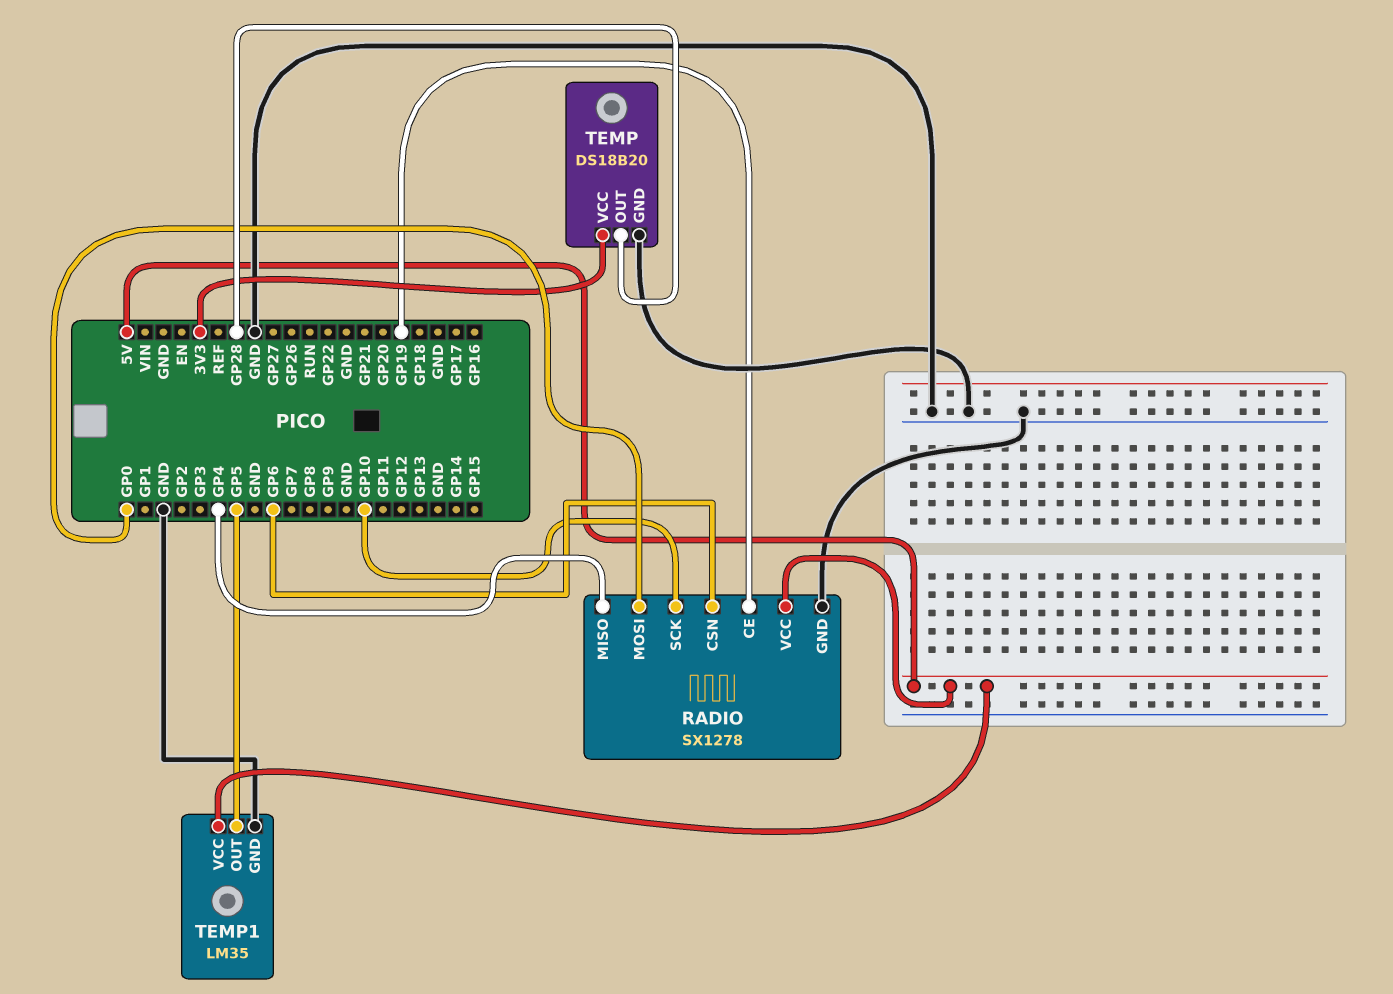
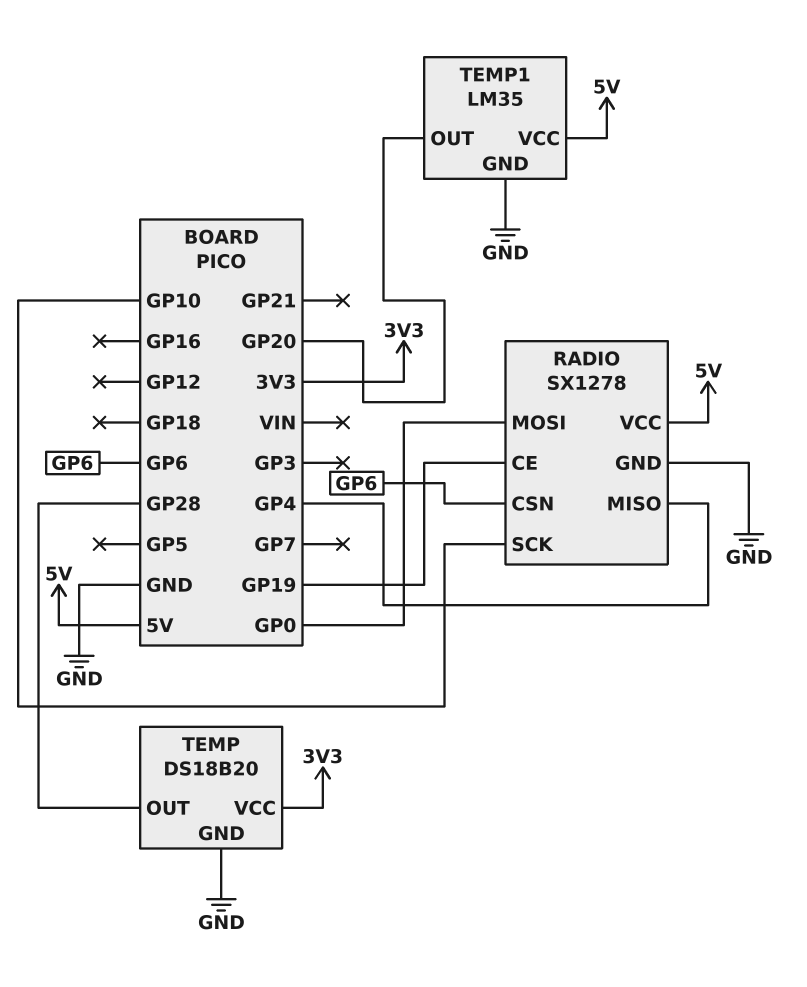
TEMP1 pin OUT: GP5 -> GP20

